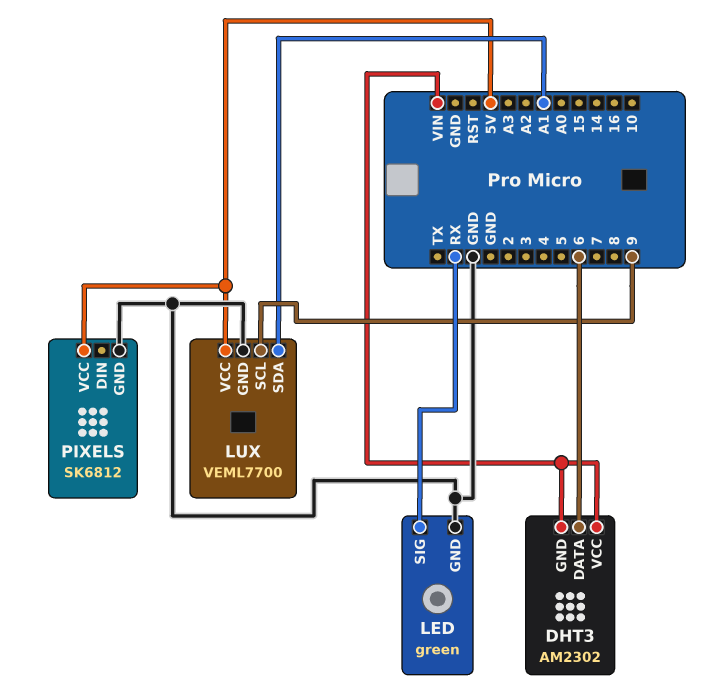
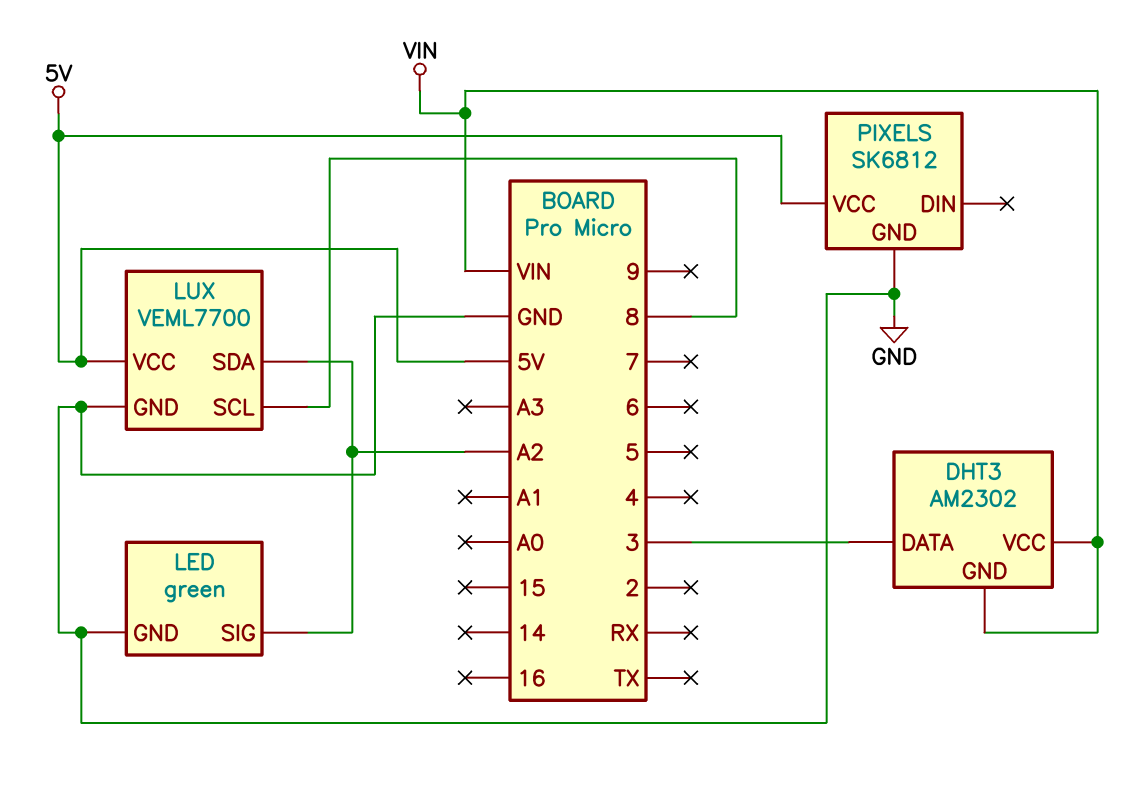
DHT3 pin DATA: 6 -> 3
LED pin SIG: RX -> A2
LUX pin SCL: 9 -> 8
LUX pin SDA: A1 -> A2

